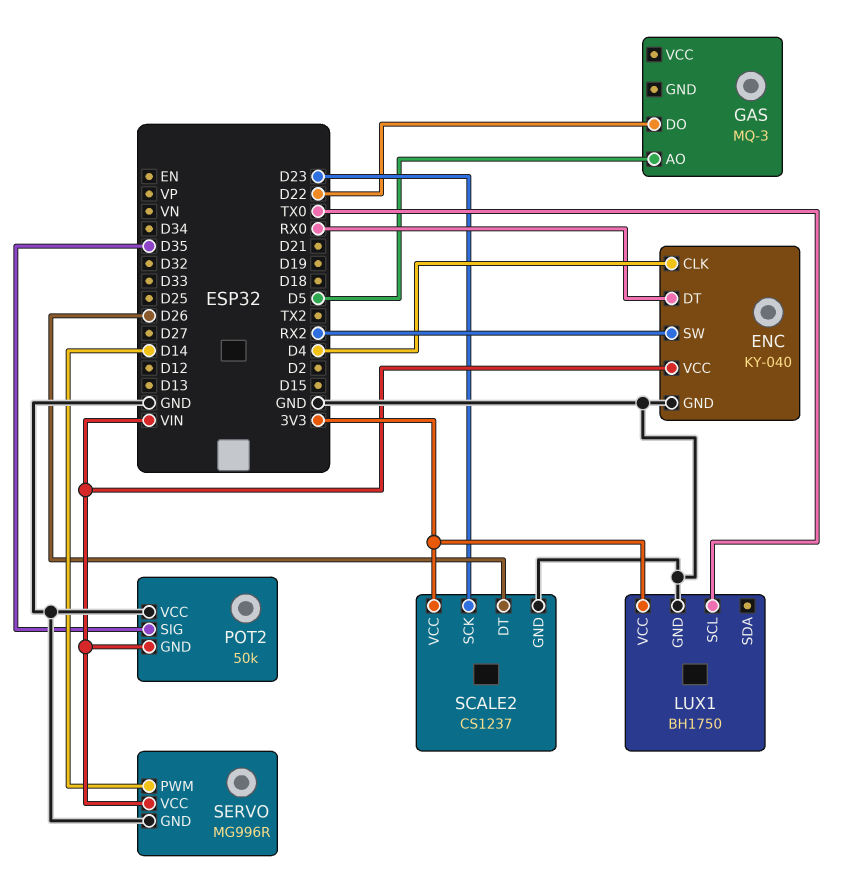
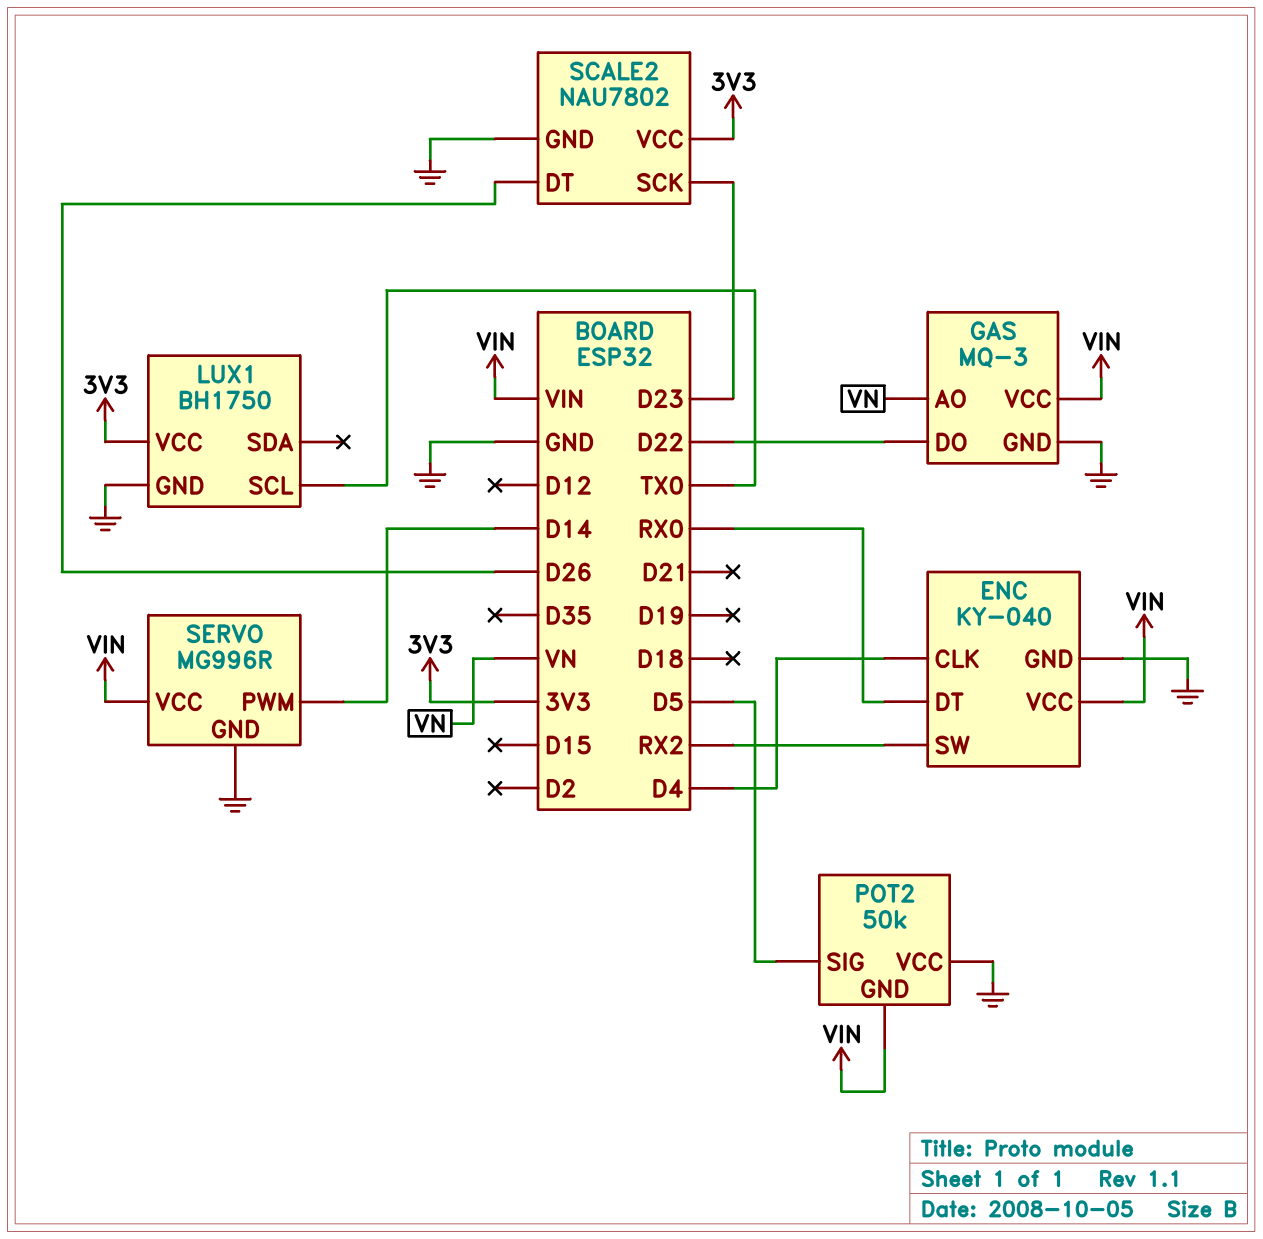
GAS pin AO: D5 -> VN
GAS pin GND: none -> GND
GAS pin VCC: none -> VIN
POT2 pin SIG: D35 -> D5
SCALE2: CS1237 -> NAU7802

